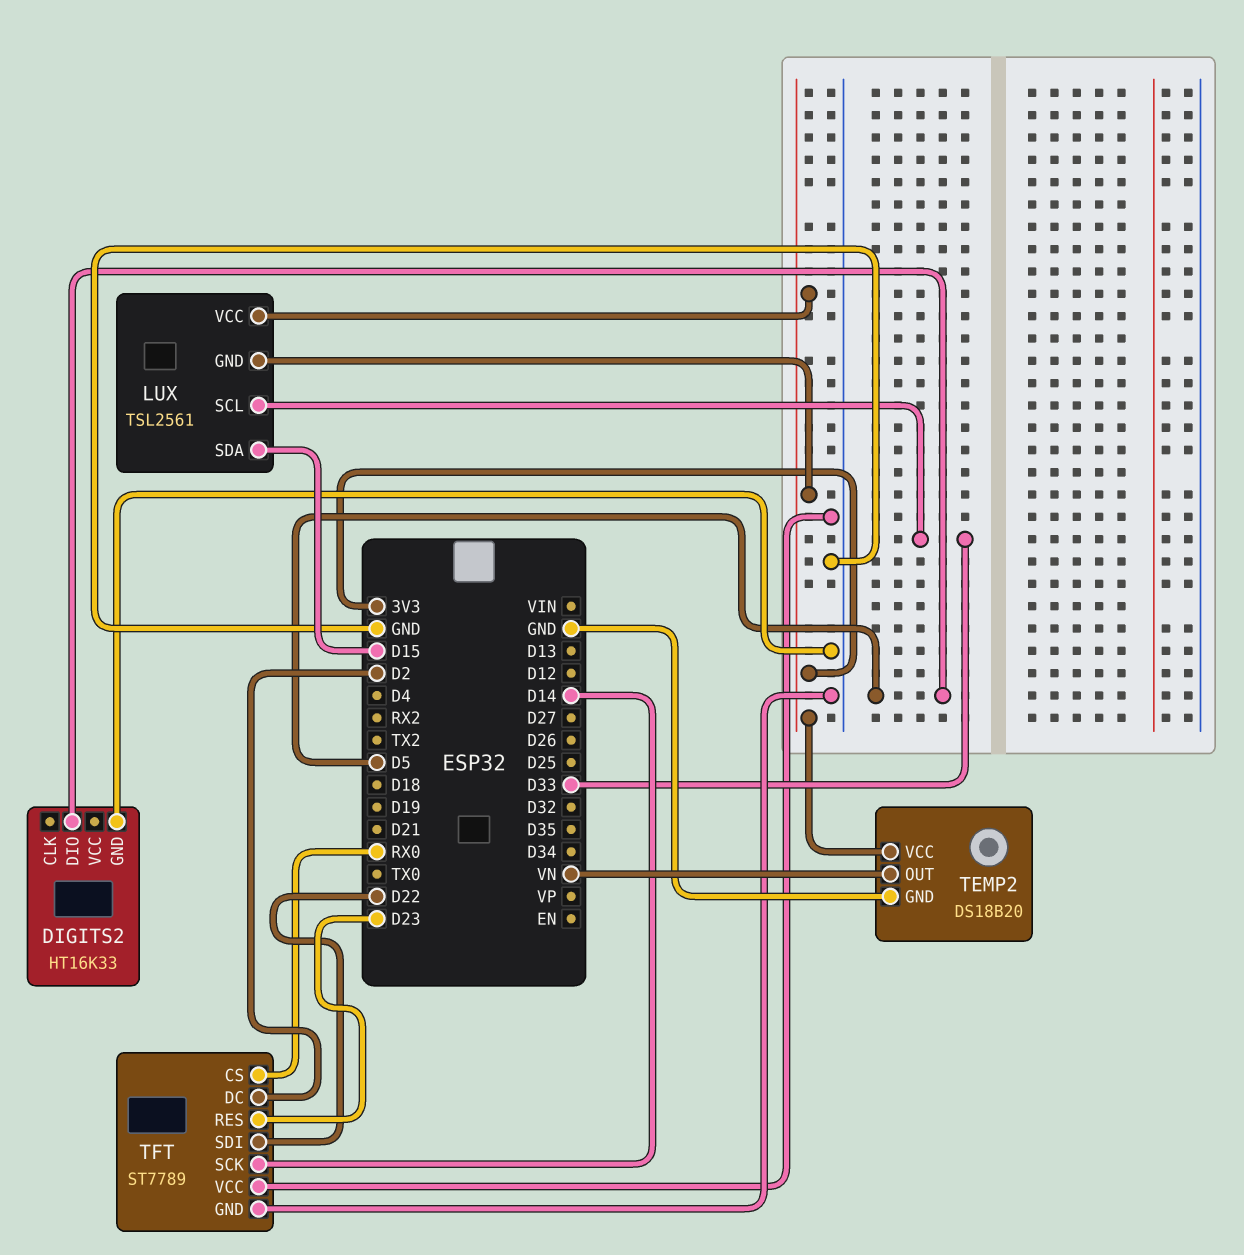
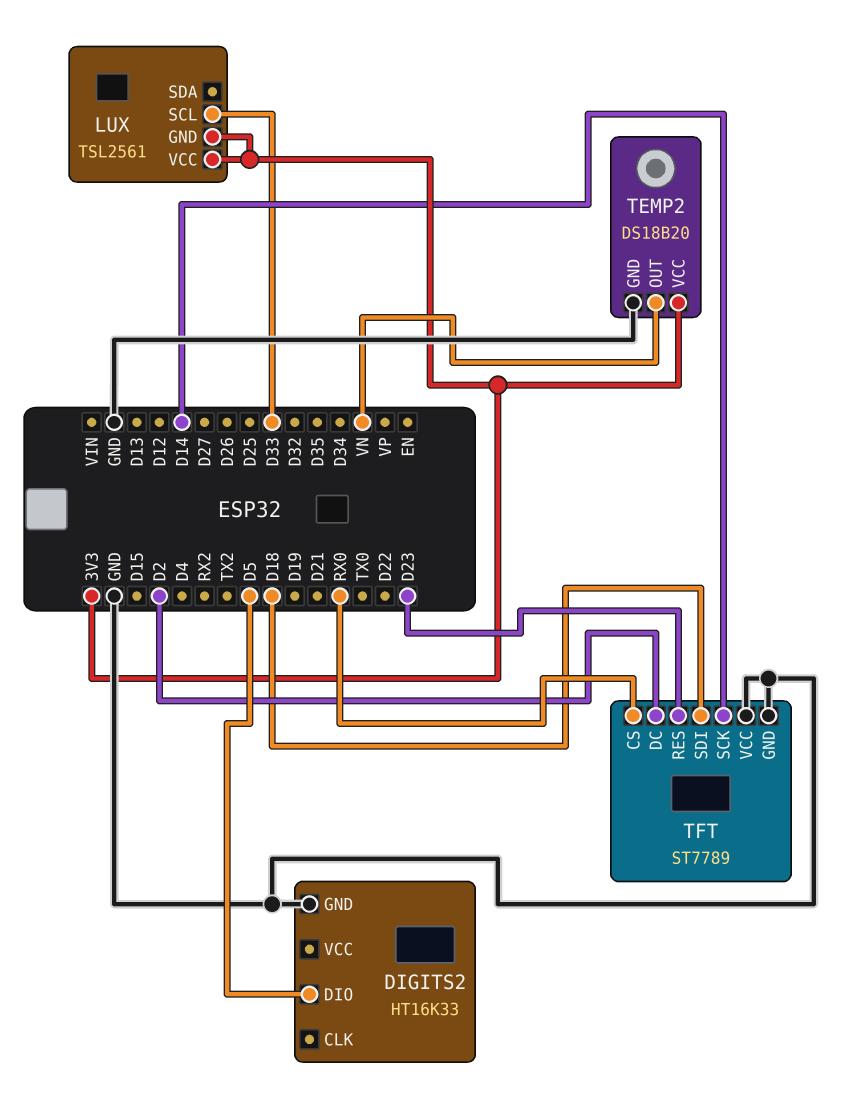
LUX pin SDA: D15 -> none
TFT pin SDI: D22 -> D18

